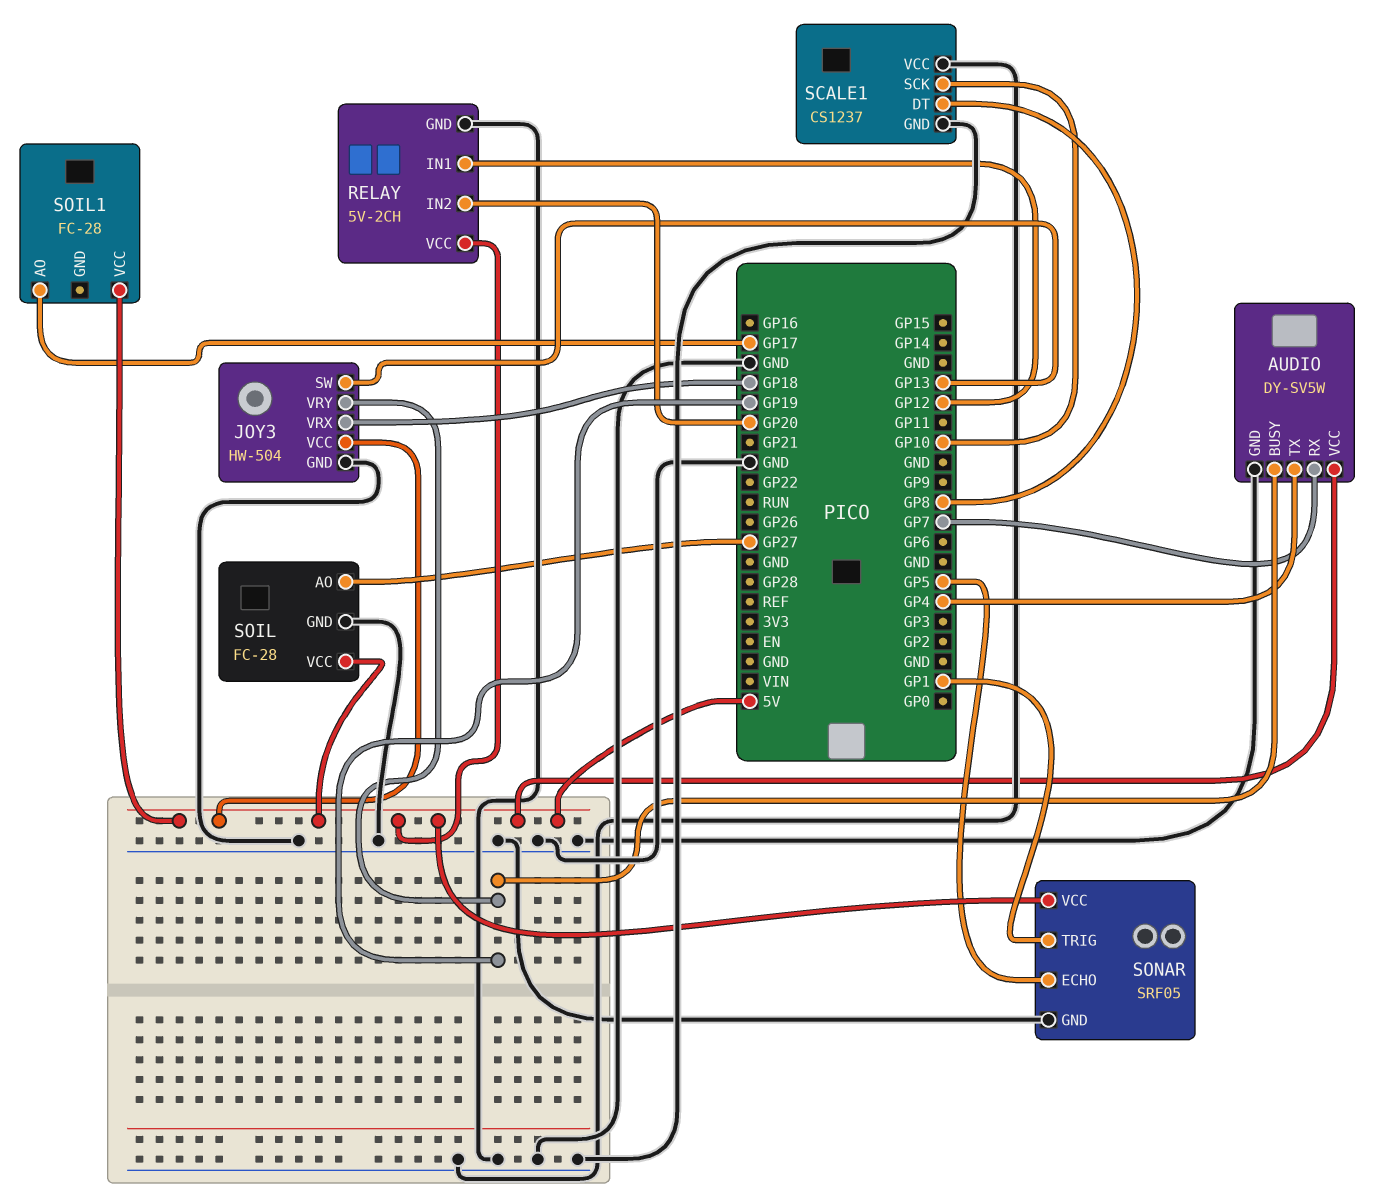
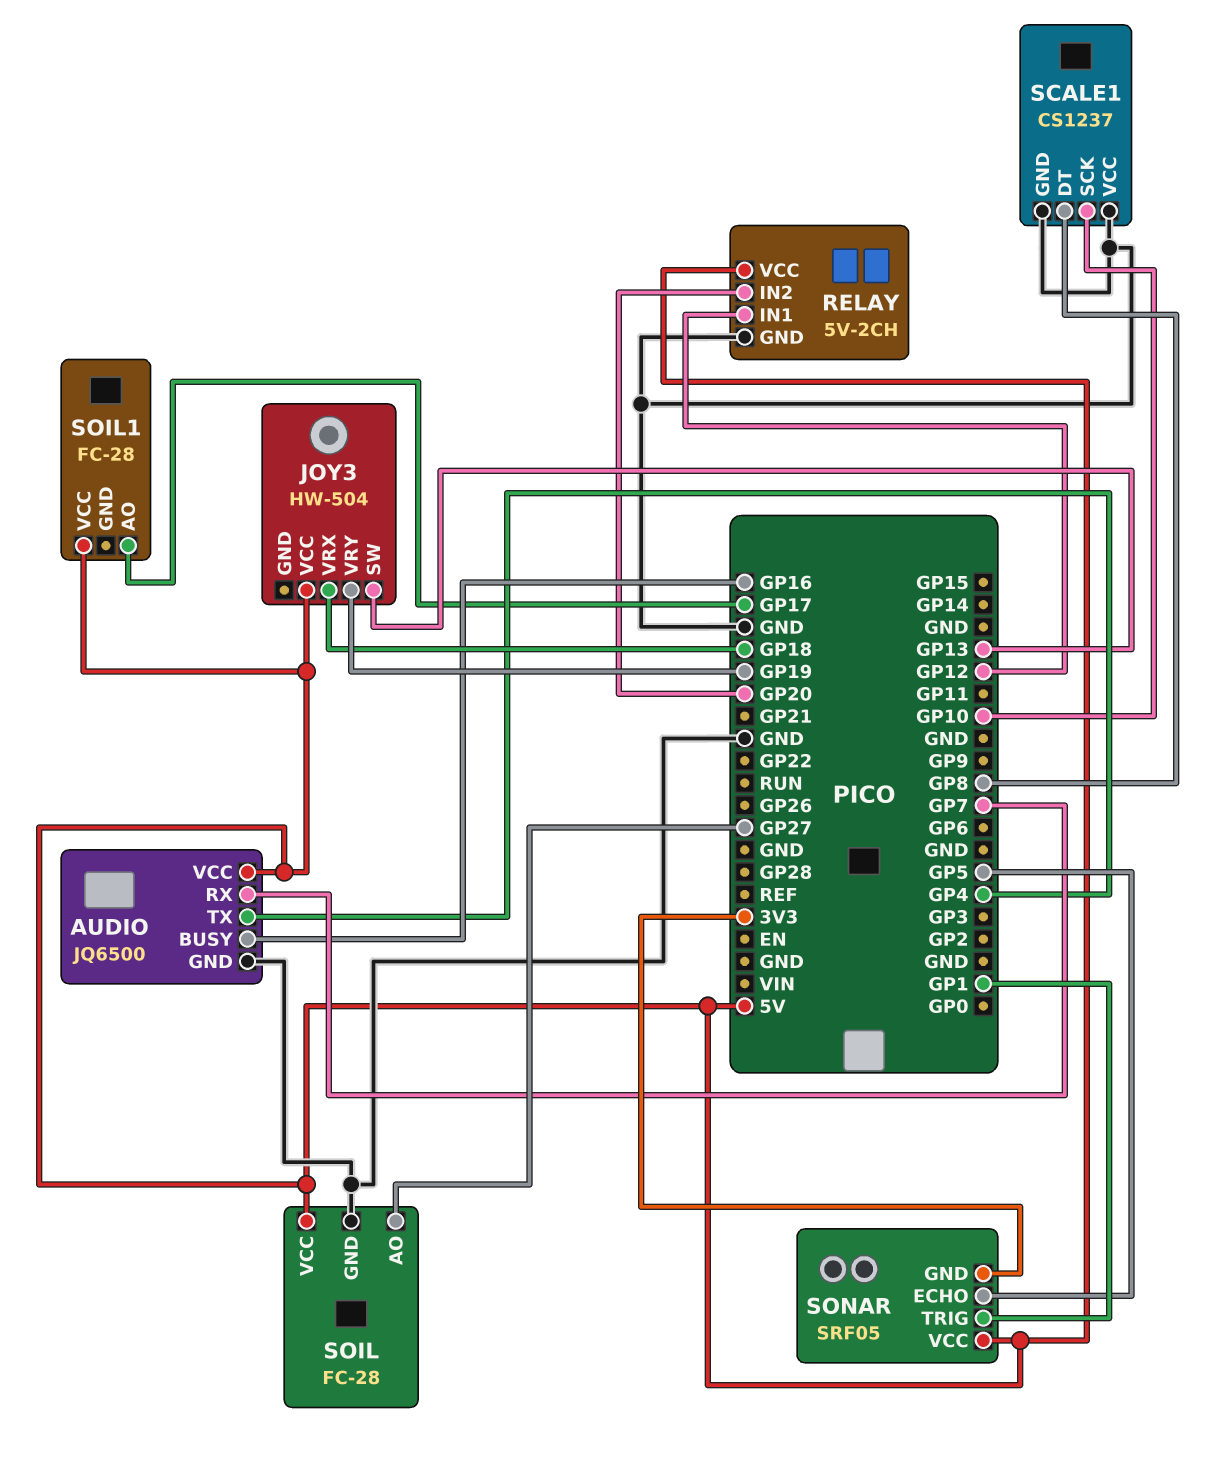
AUDIO: DY-SV5W -> JQ6500
AUDIO pin BUSY: GP19 -> GP16
JOY3 pin GND: GND -> none
SONAR pin GND: GND -> 3V3

